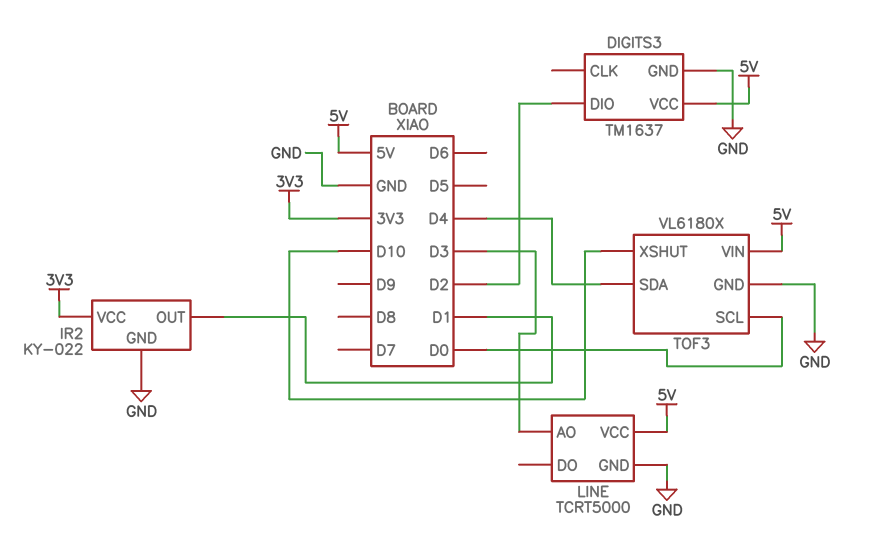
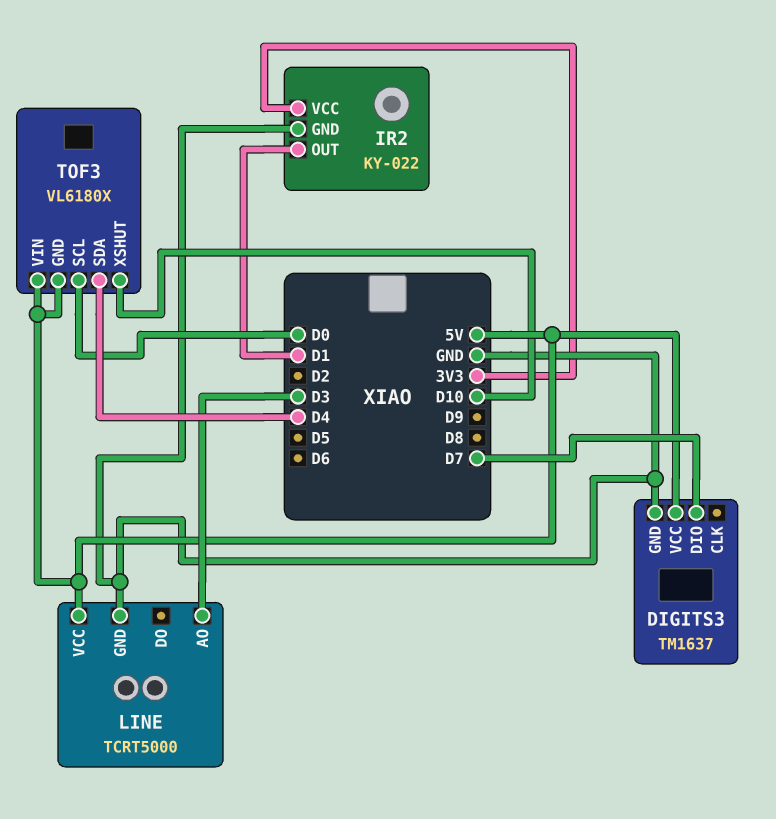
DIGITS3 pin DIO: D2 -> D7
TOF3 pin GND: GND -> 5V

